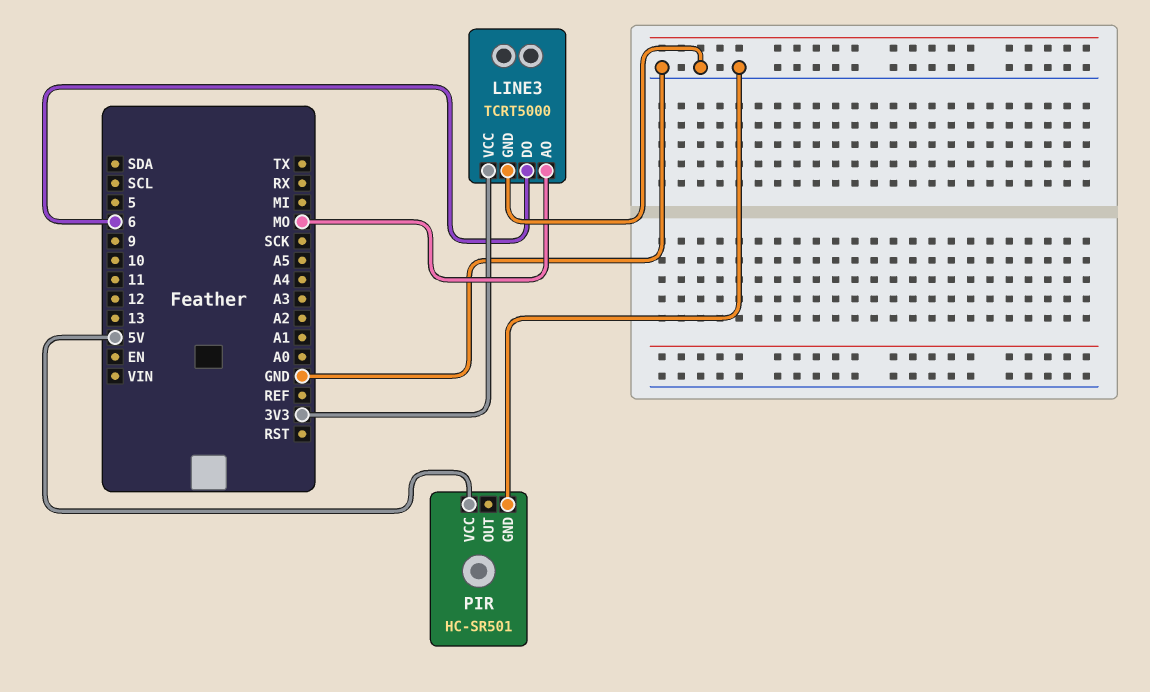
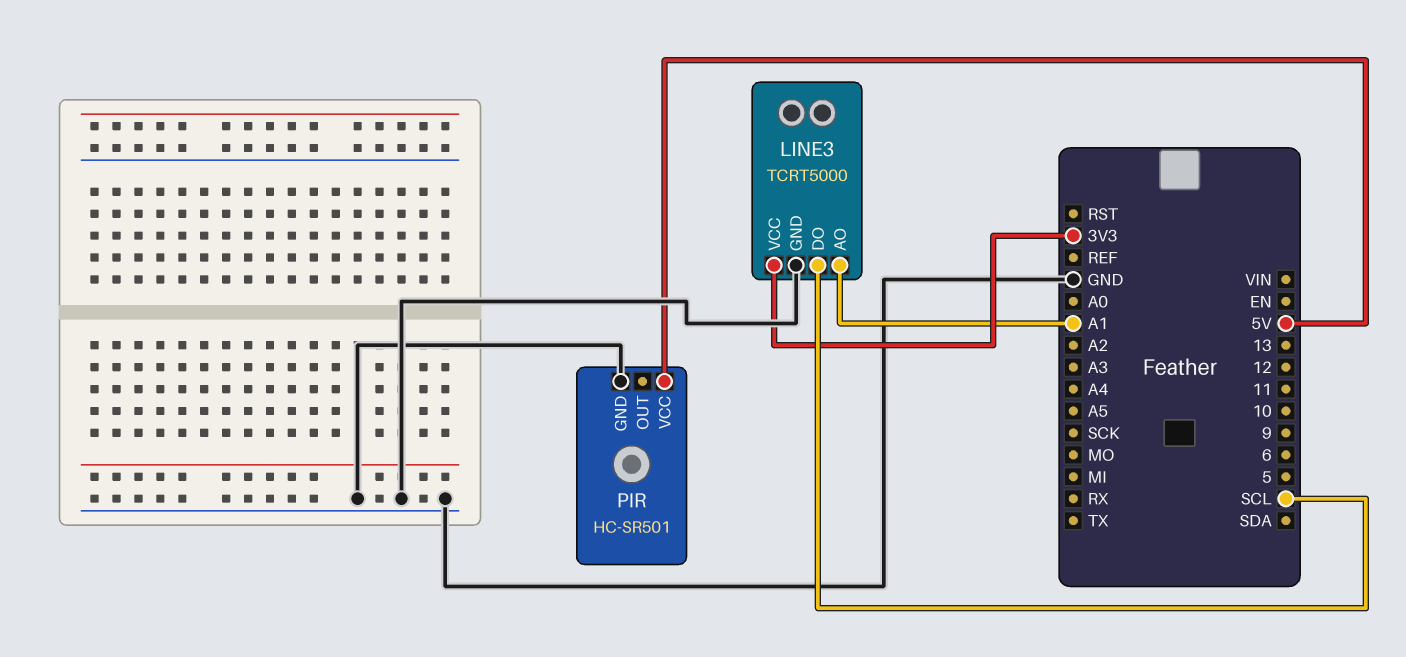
LINE3 pin AO: MO -> A1
LINE3 pin DO: 6 -> SCL

